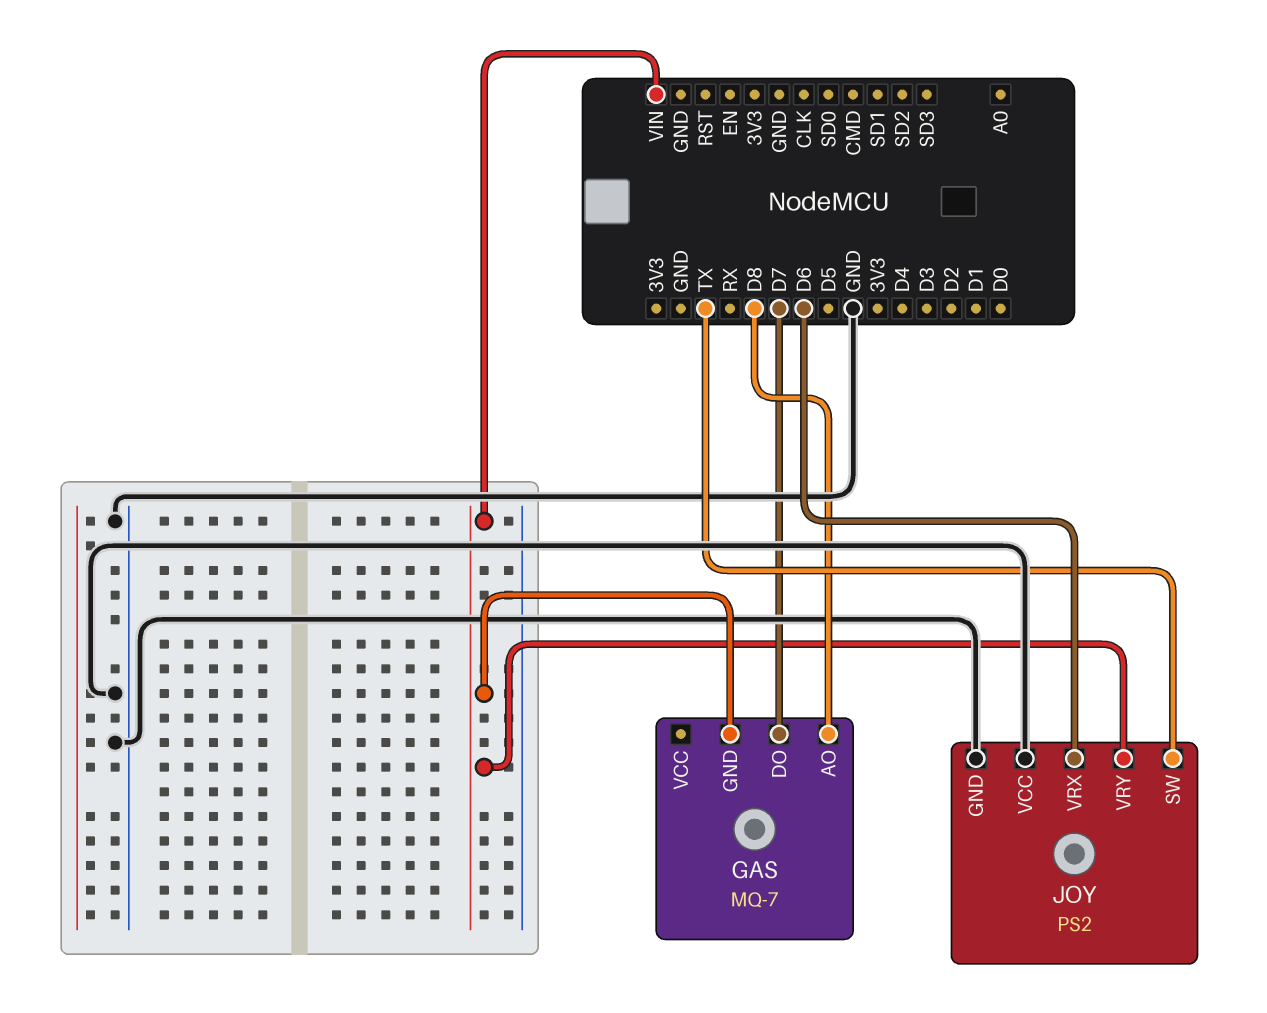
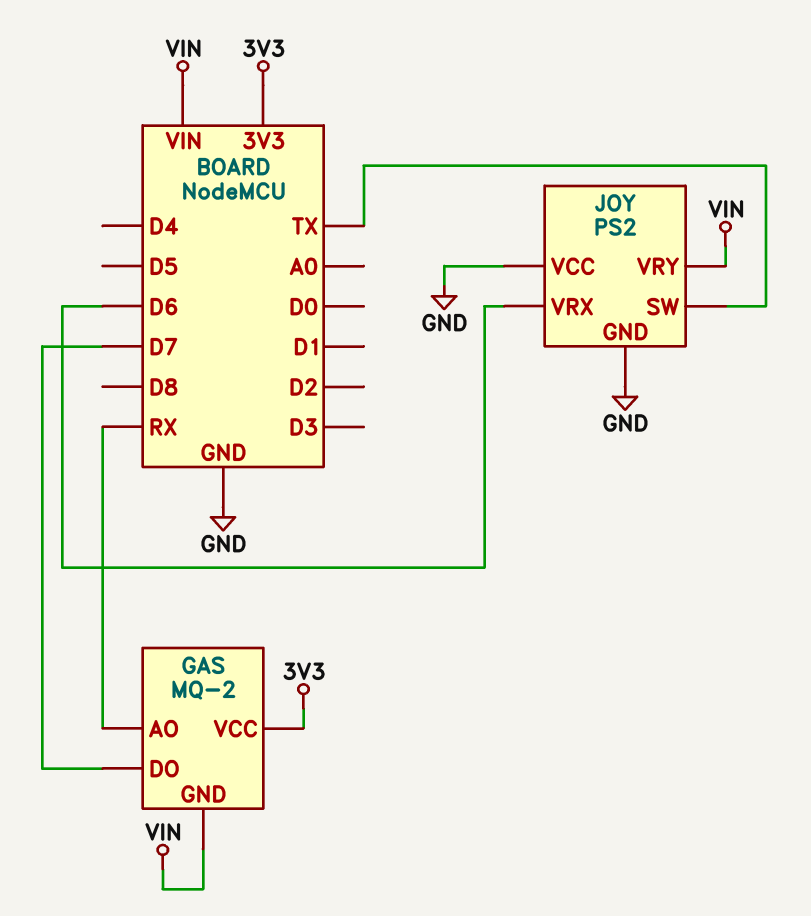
GAS: MQ-7 -> MQ-2
GAS pin AO: D8 -> RX
GAS pin VCC: none -> 3V3

